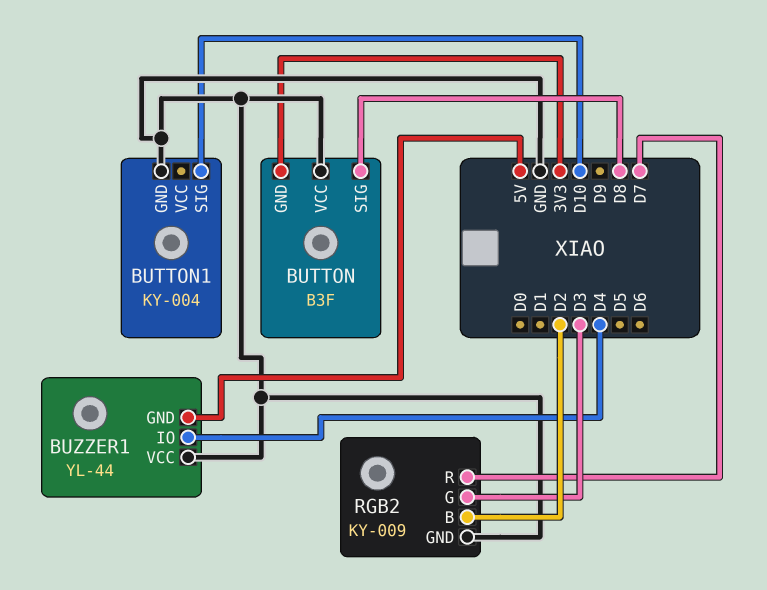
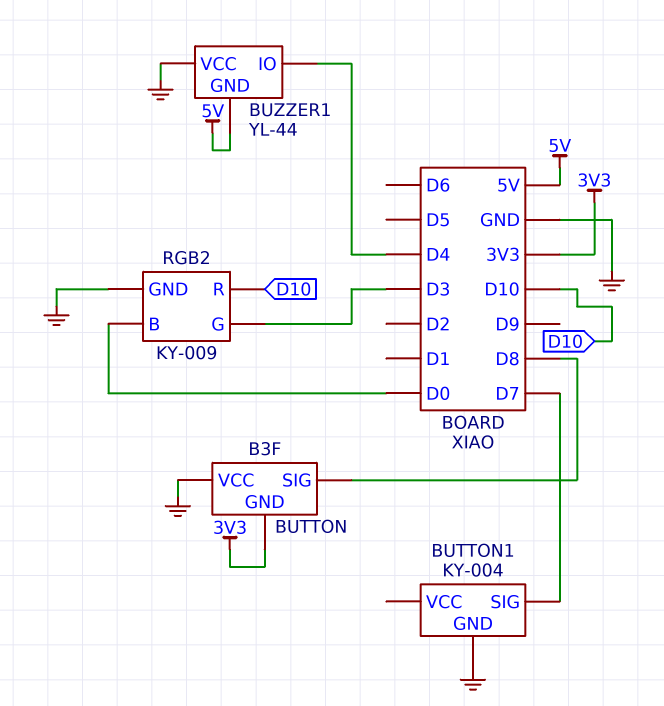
BUTTON1 pin SIG: D10 -> D7
RGB2 pin B: D2 -> D0
RGB2 pin R: D7 -> D10

